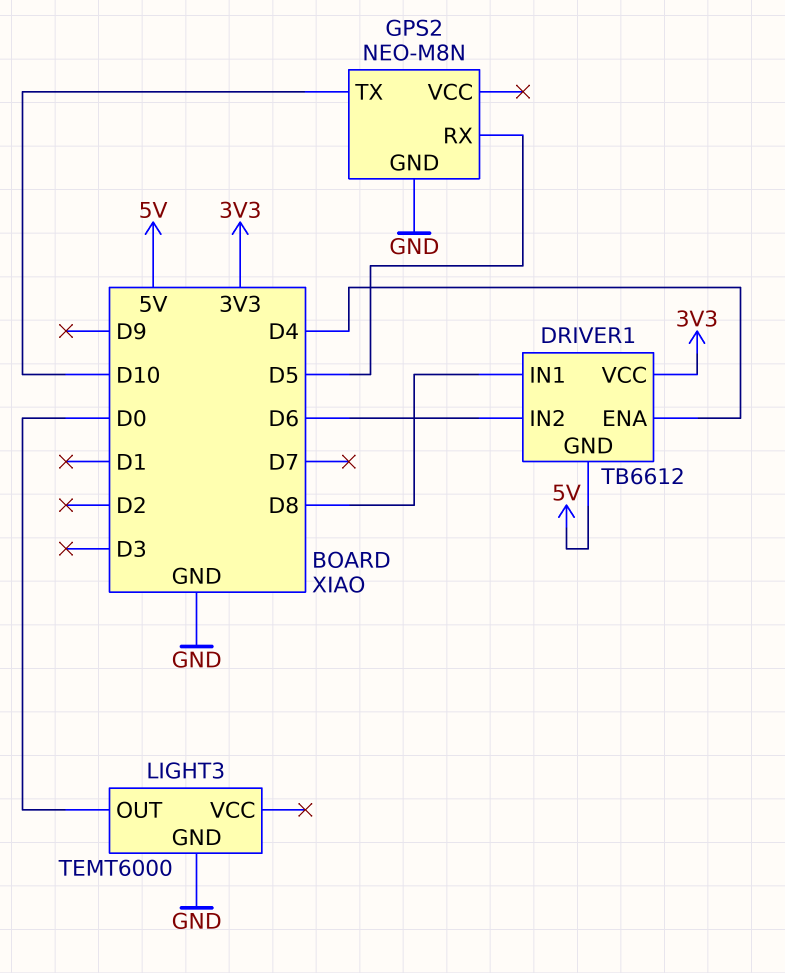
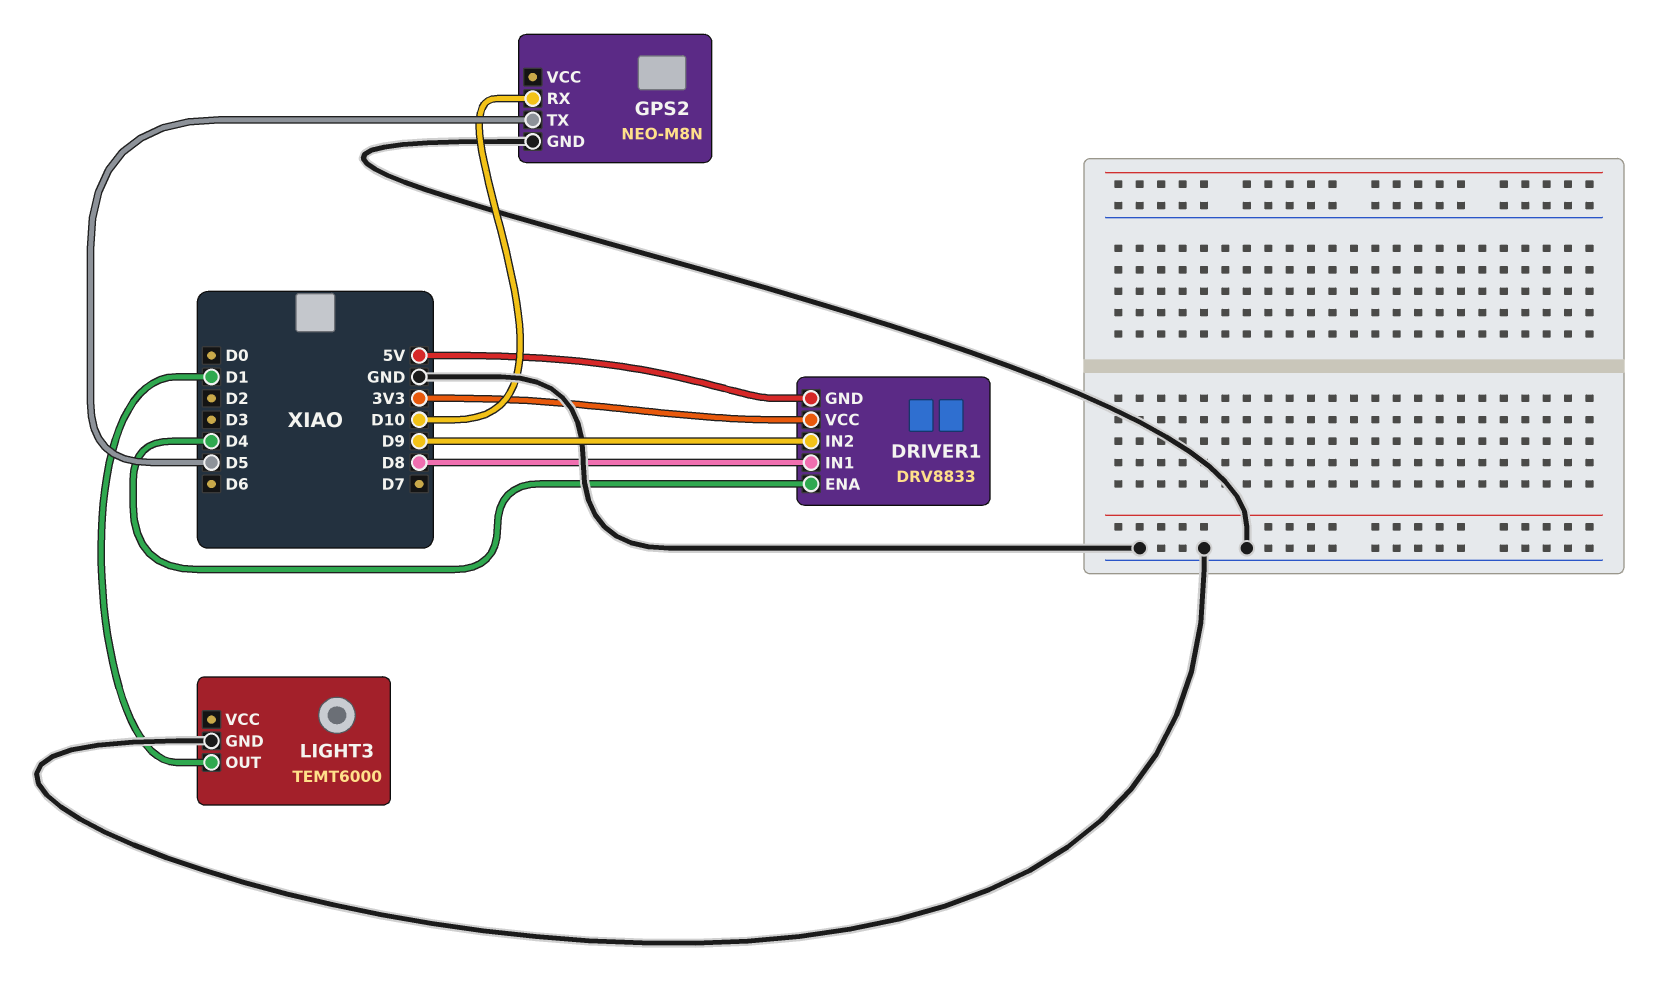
DRIVER1: TB6612 -> DRV8833
DRIVER1 pin IN2: D6 -> D9
GPS2 pin RX: D5 -> D10
GPS2 pin TX: D10 -> D5
LIGHT3 pin OUT: D0 -> D1

